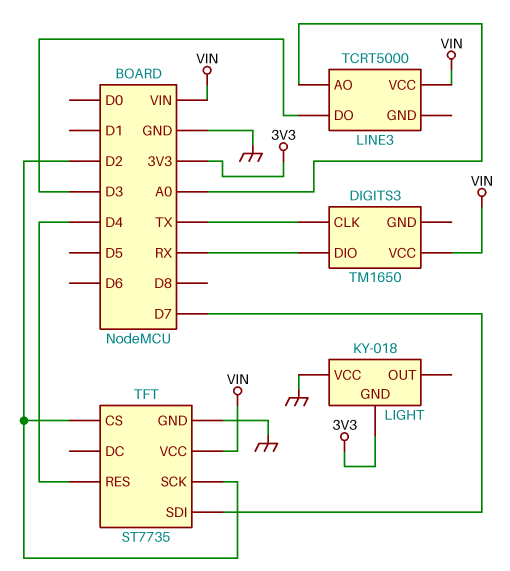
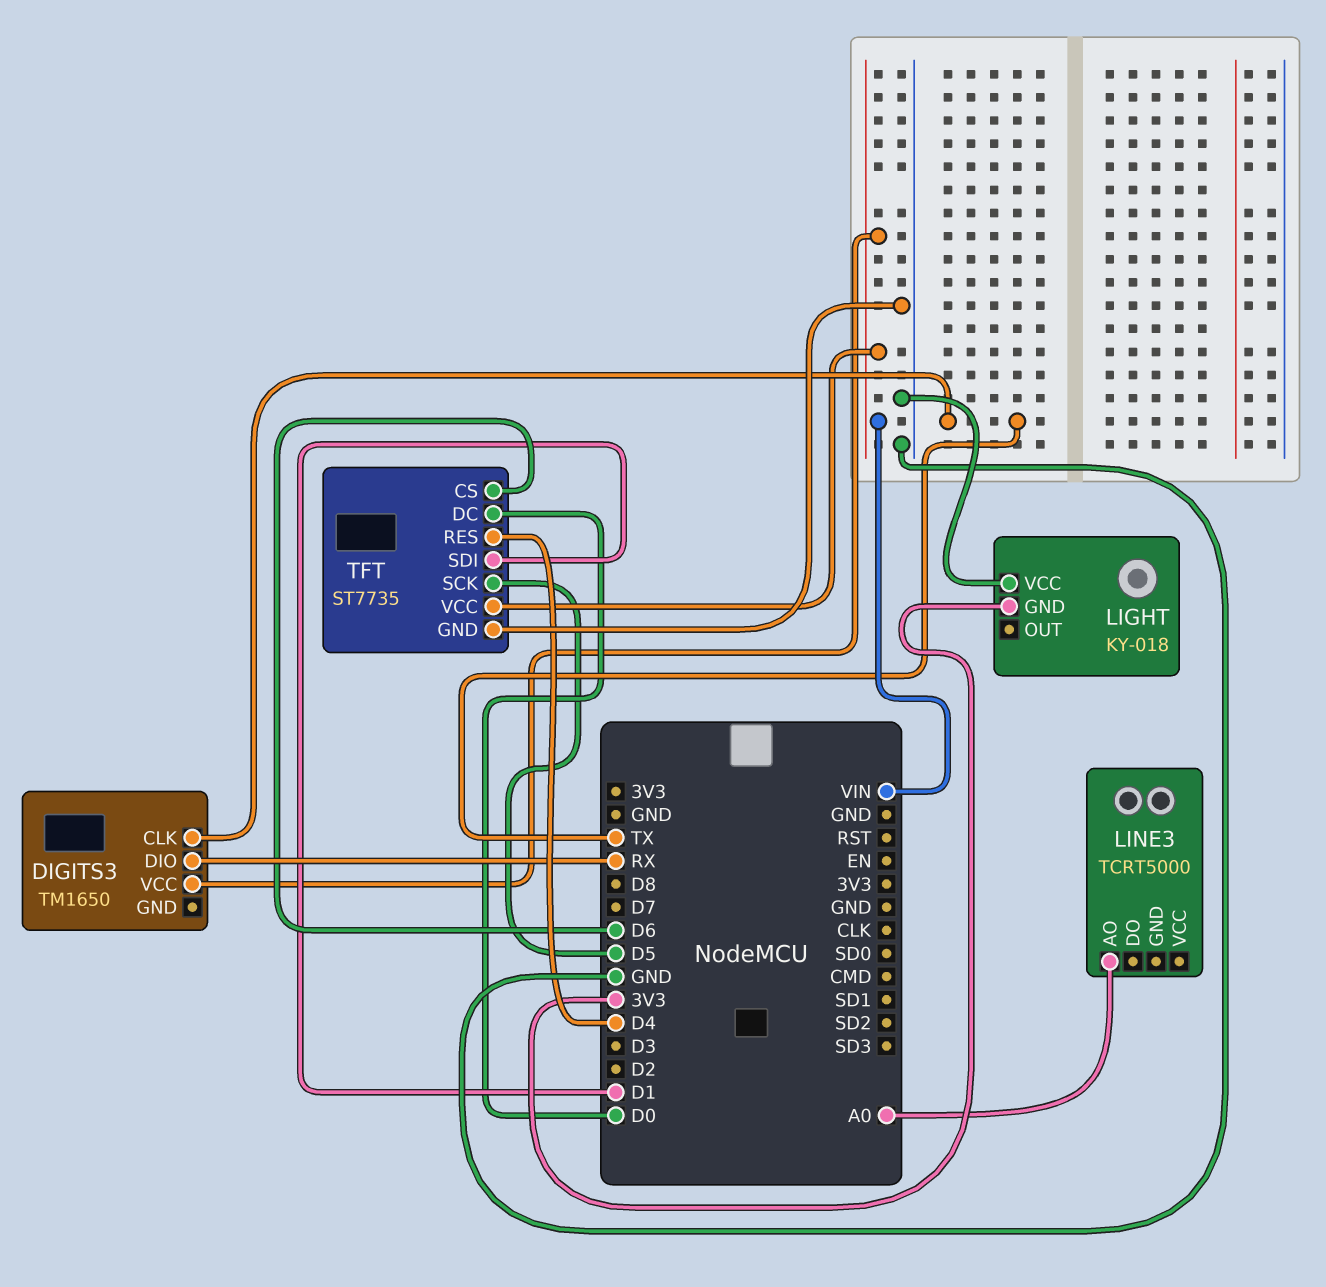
LINE3 pin DO: D3 -> none
LINE3 pin VCC: VIN -> none
TFT pin CS: D2 -> D6
TFT pin DC: none -> D0
TFT pin SCK: D2 -> D5
TFT pin SDI: D7 -> D1

